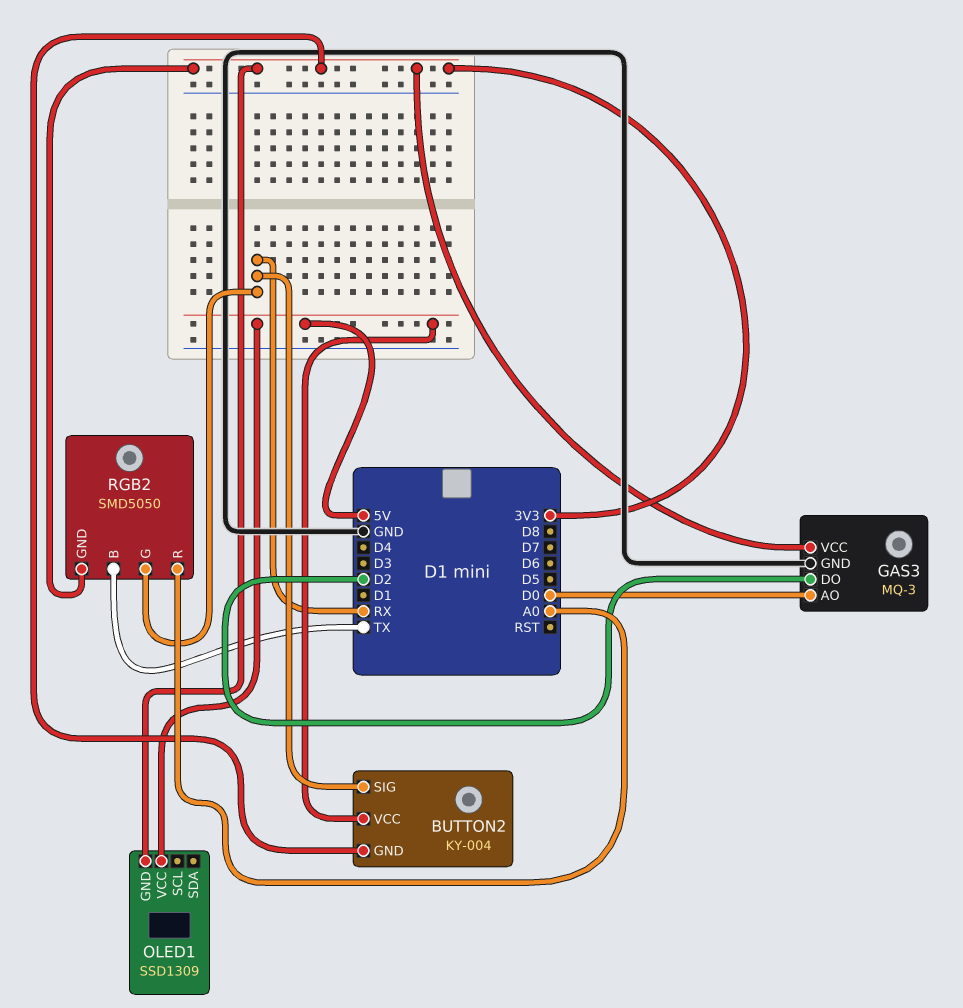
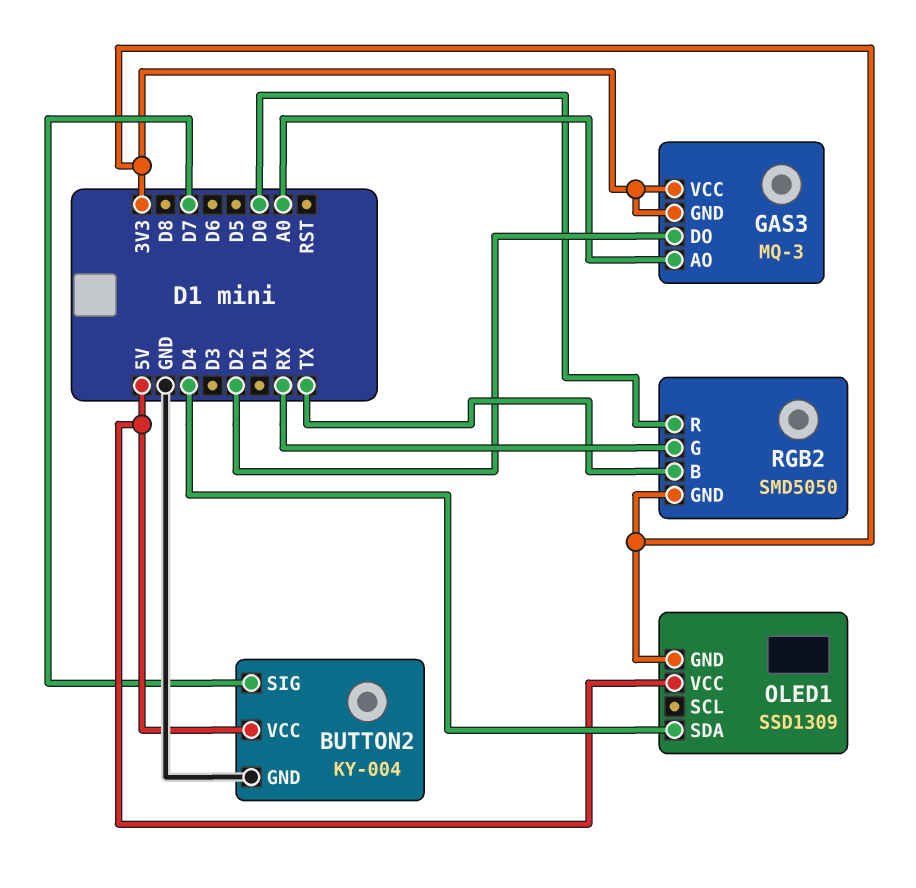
BUTTON2 pin GND: 3V3 -> GND
BUTTON2 pin SIG: RX -> D7
GAS3 pin AO: D0 -> A0
GAS3 pin GND: GND -> 3V3
OLED1 pin SDA: none -> D4
RGB2 pin R: A0 -> D0

